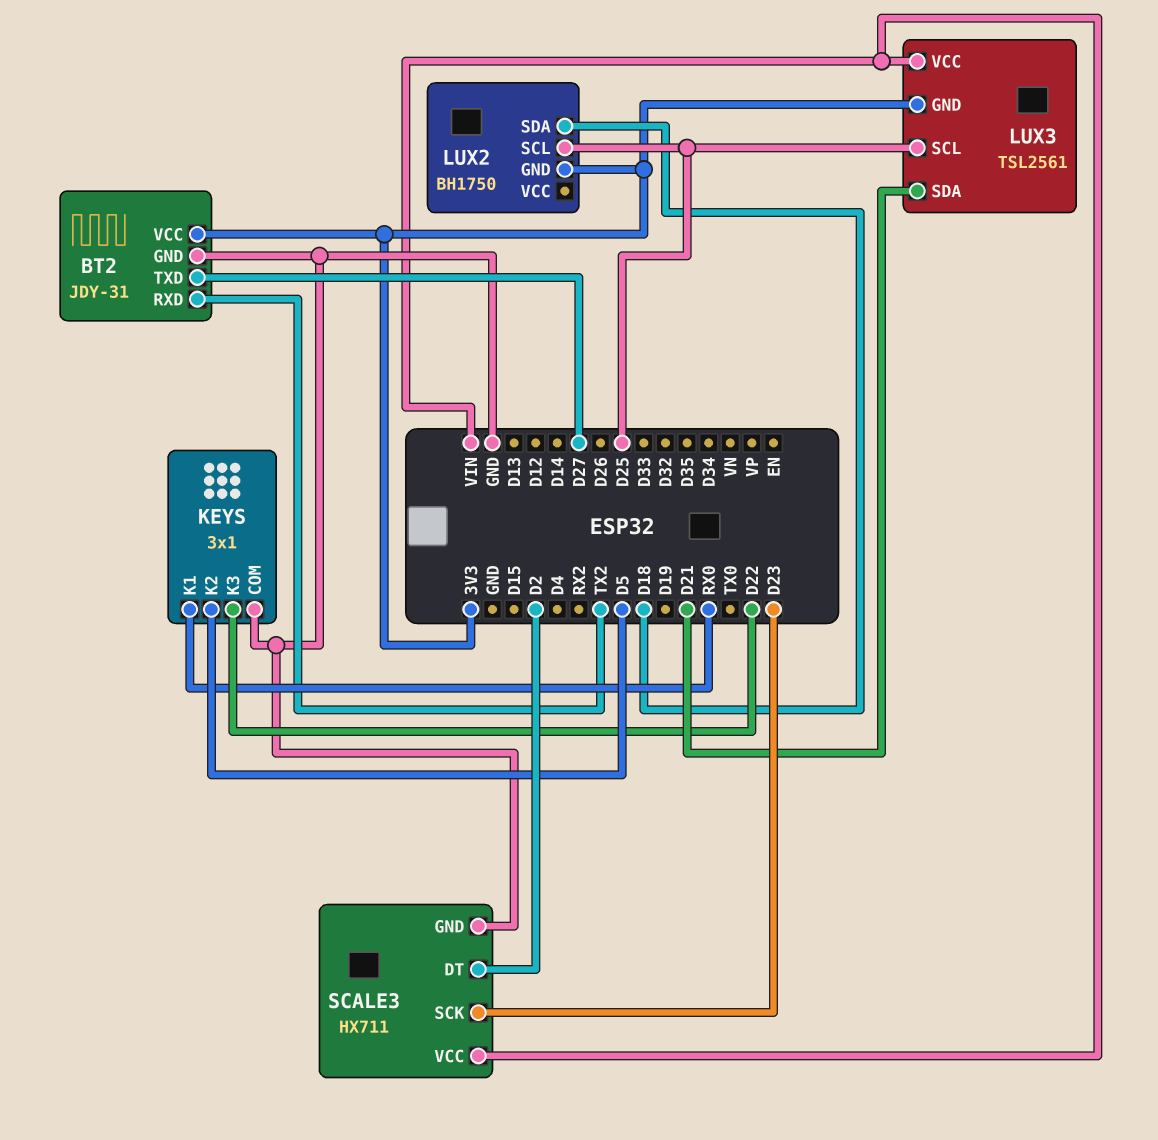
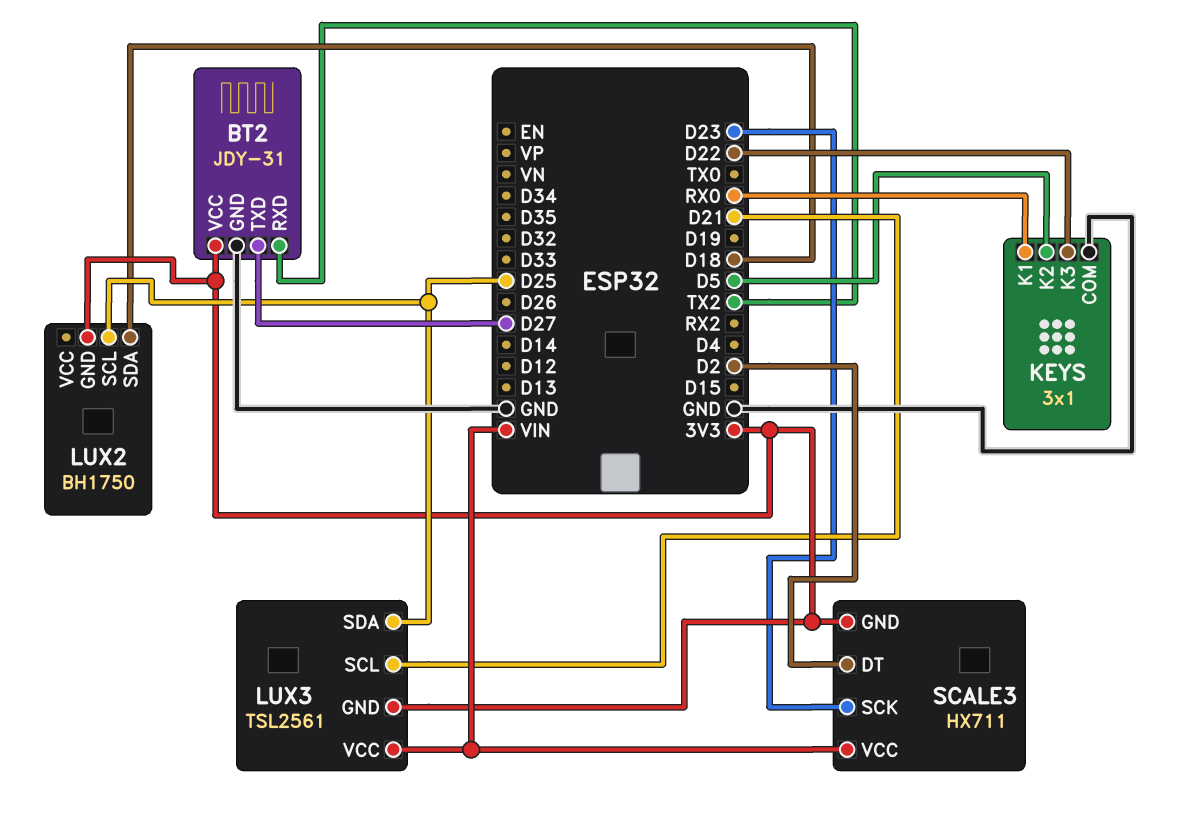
LUX3 pin SCL: D25 -> D21
LUX3 pin SDA: D21 -> D25
SCALE3 pin GND: GND -> 3V3

